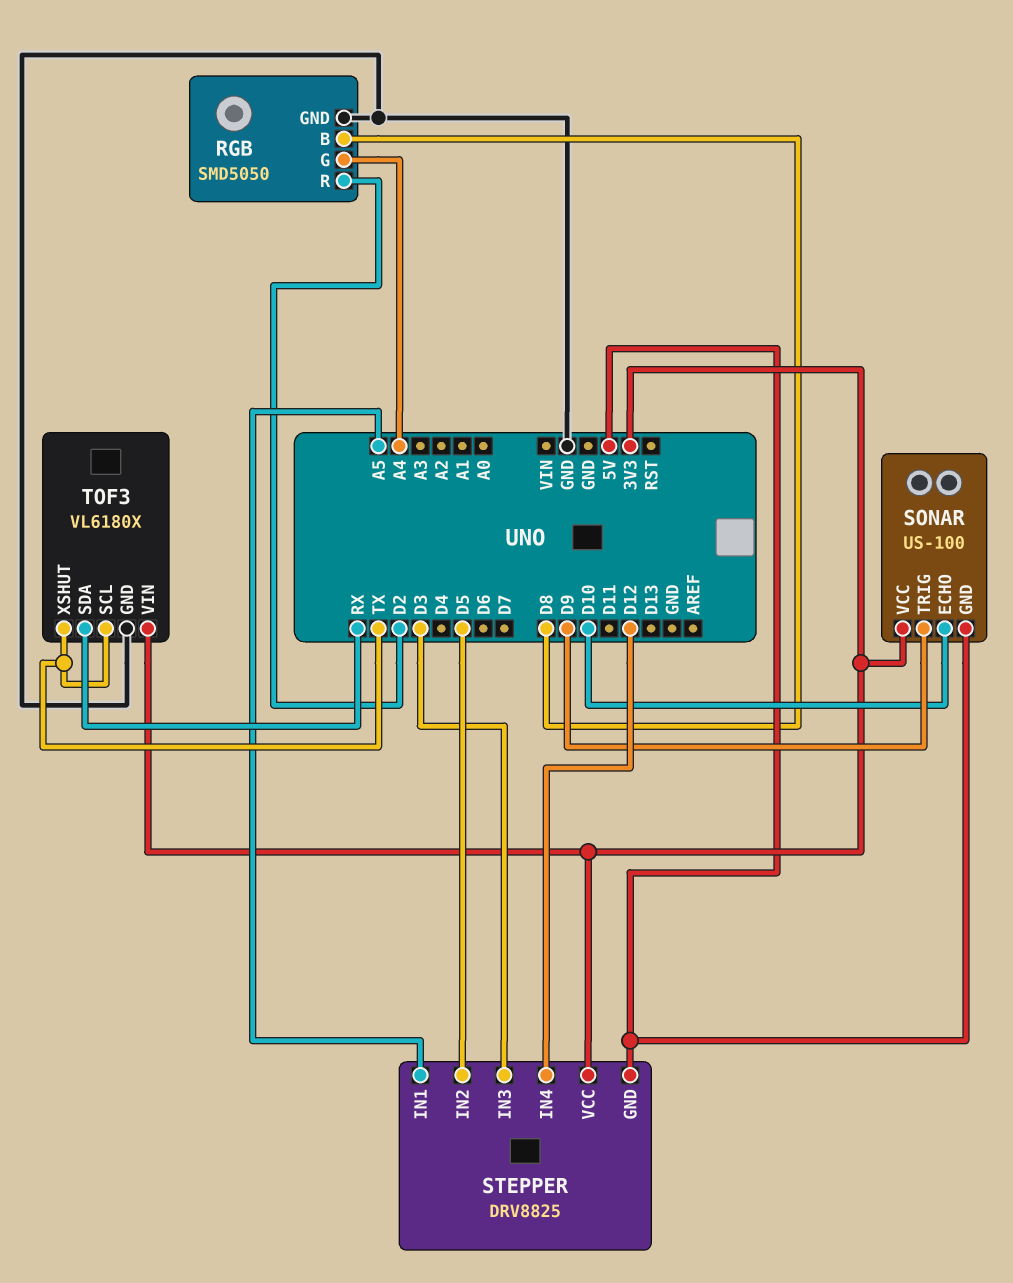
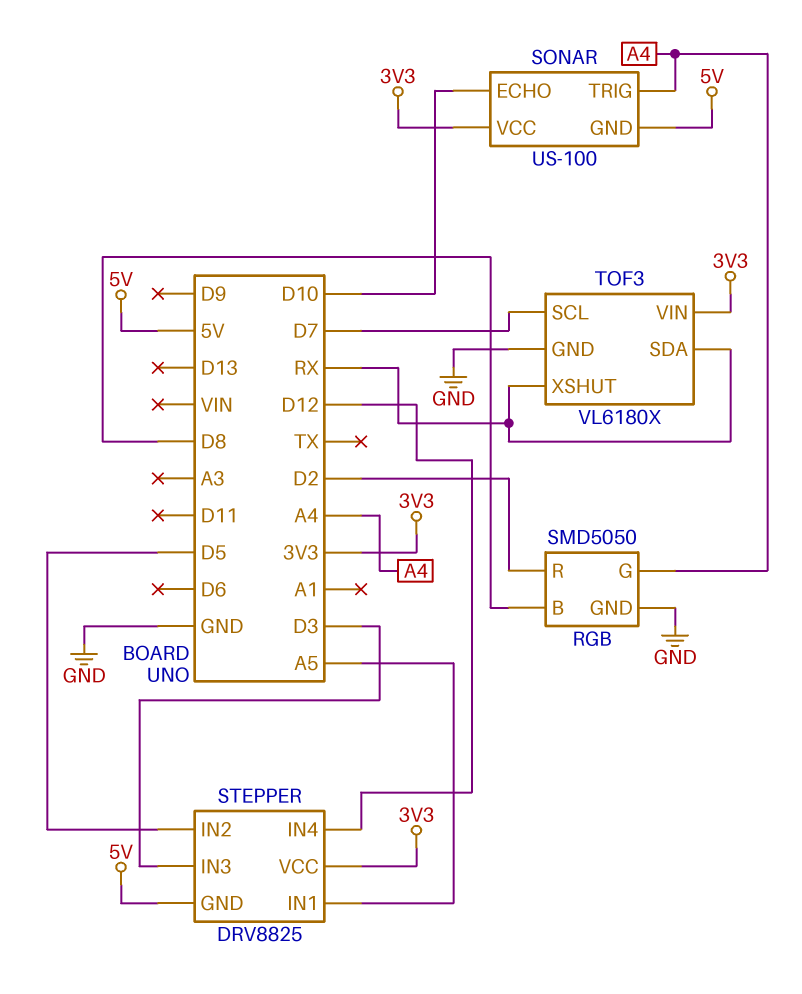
SONAR pin TRIG: D9 -> A4
TOF3 pin SCL: TX -> D7
TOF3 pin XSHUT: TX -> RX

